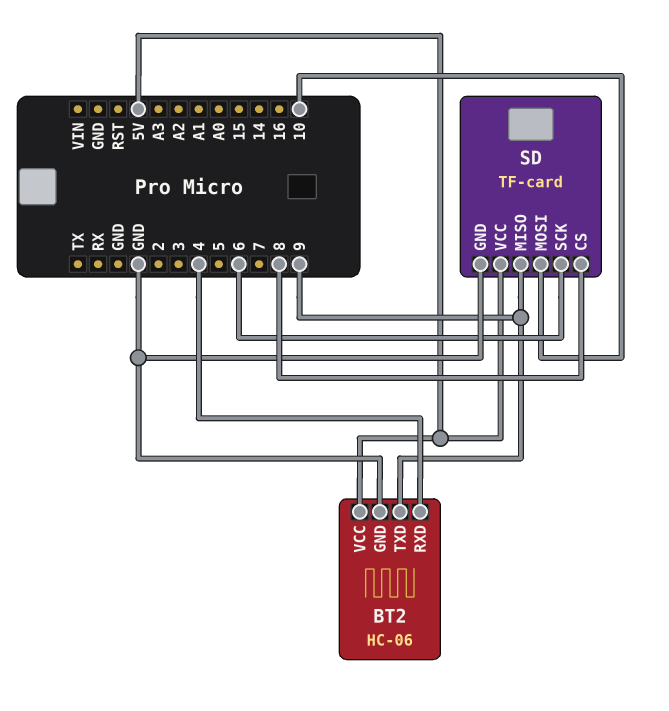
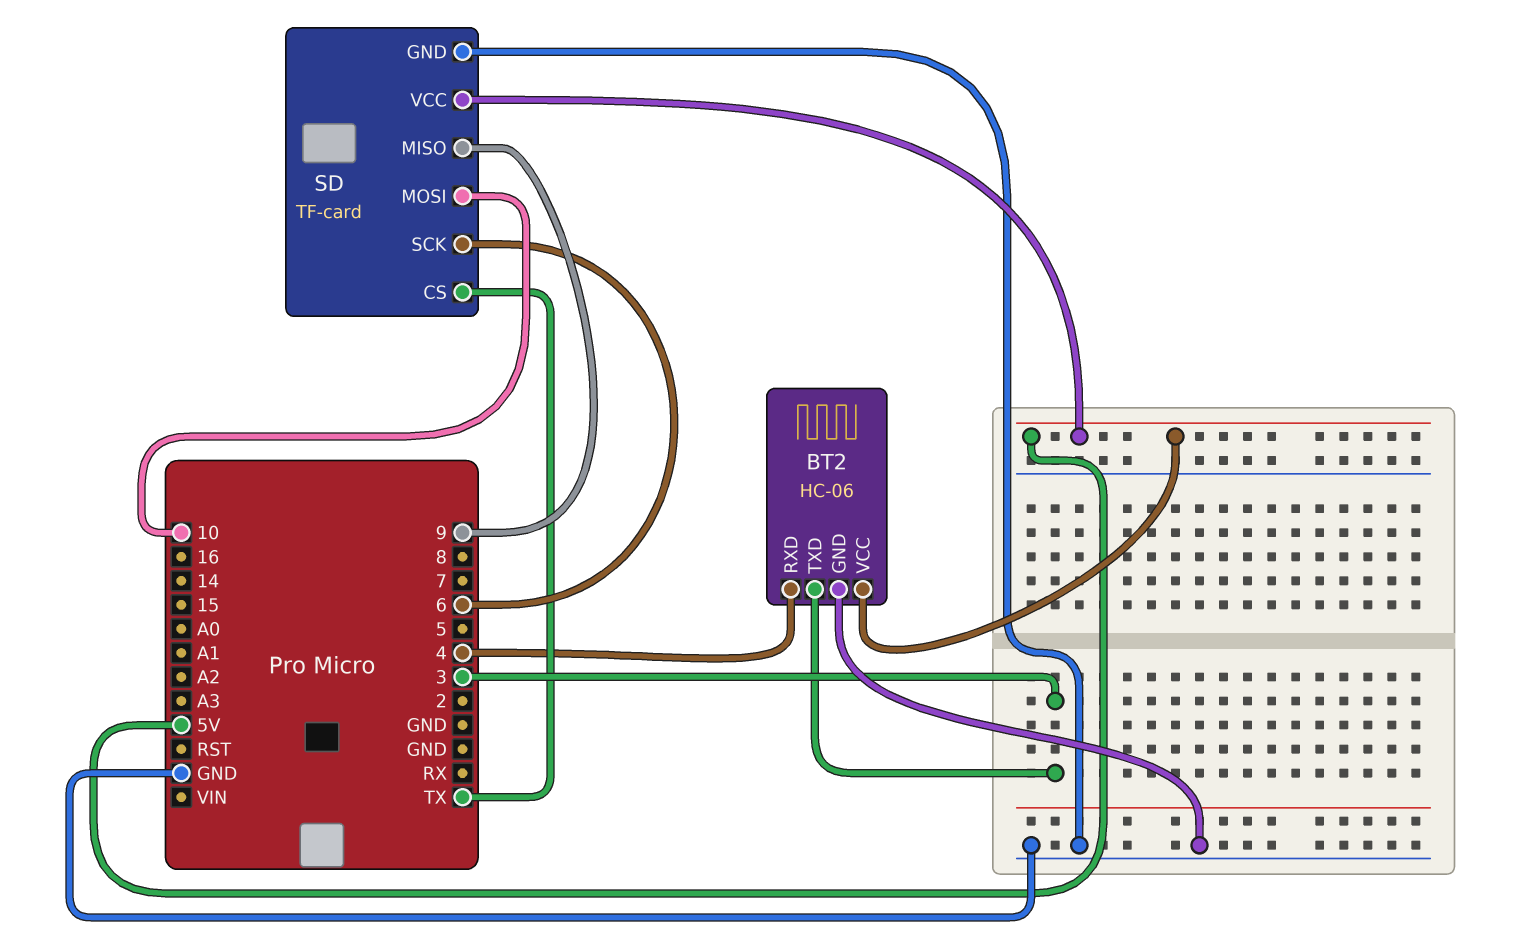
BT2 pin TXD: 9 -> 3
SD pin CS: 8 -> TX

